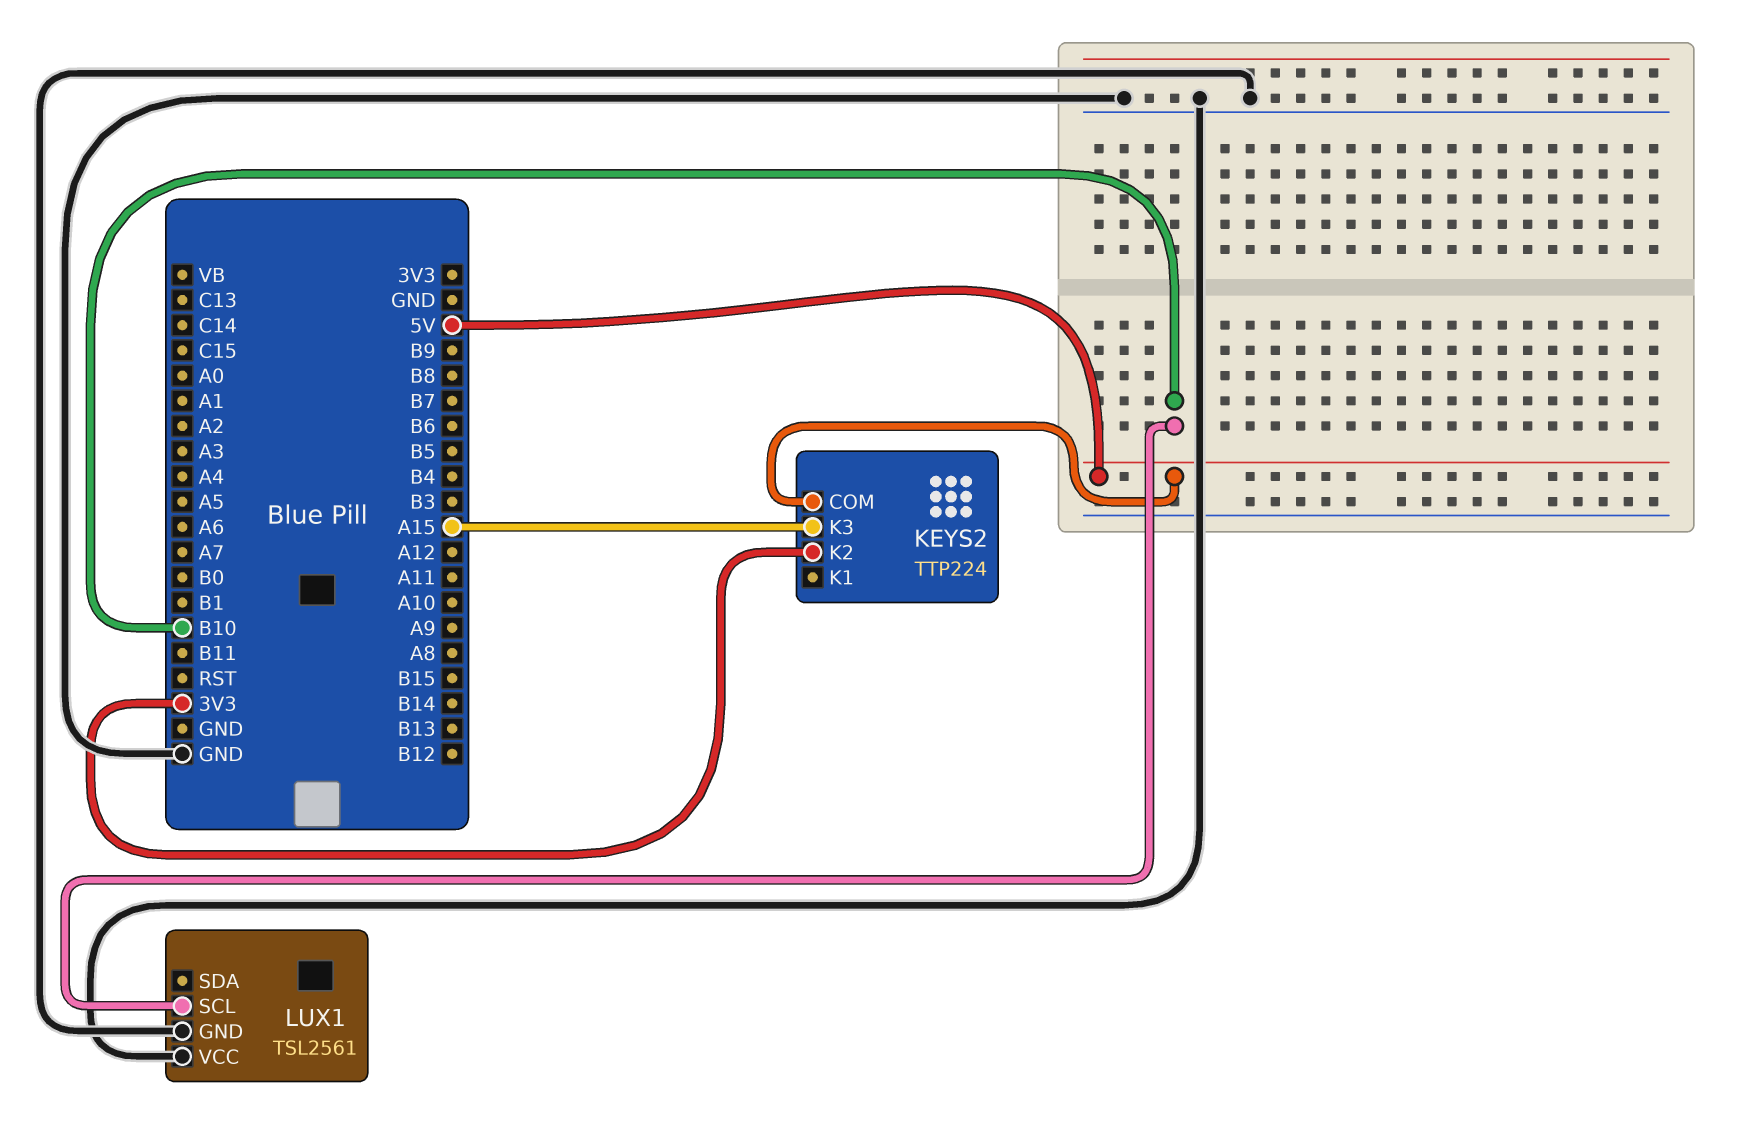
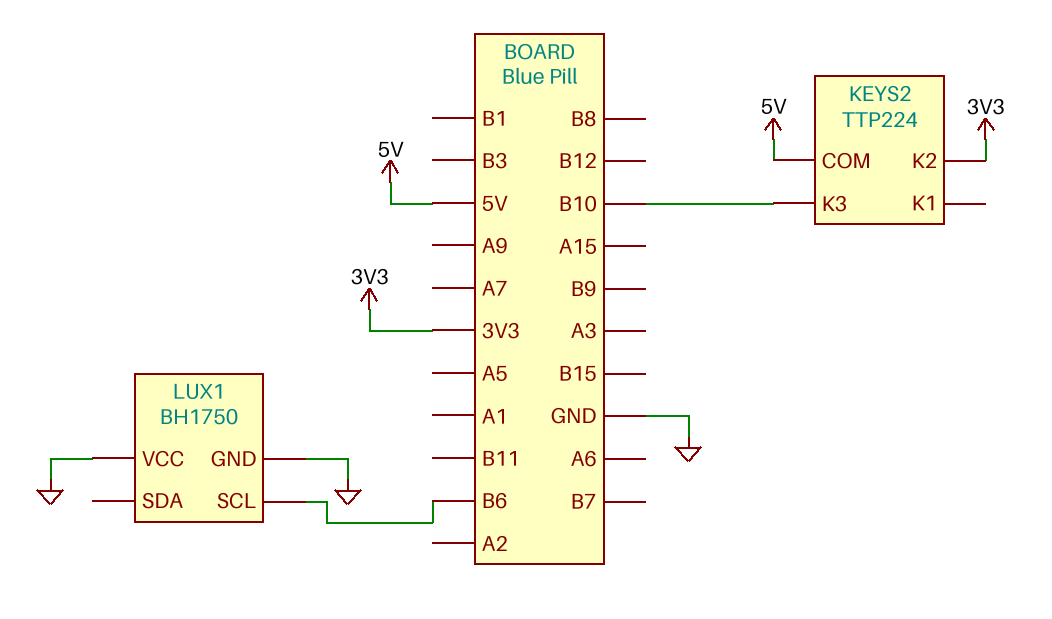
KEYS2 pin K3: A15 -> B10
LUX1: TSL2561 -> BH1750
LUX1 pin SCL: B10 -> B6

